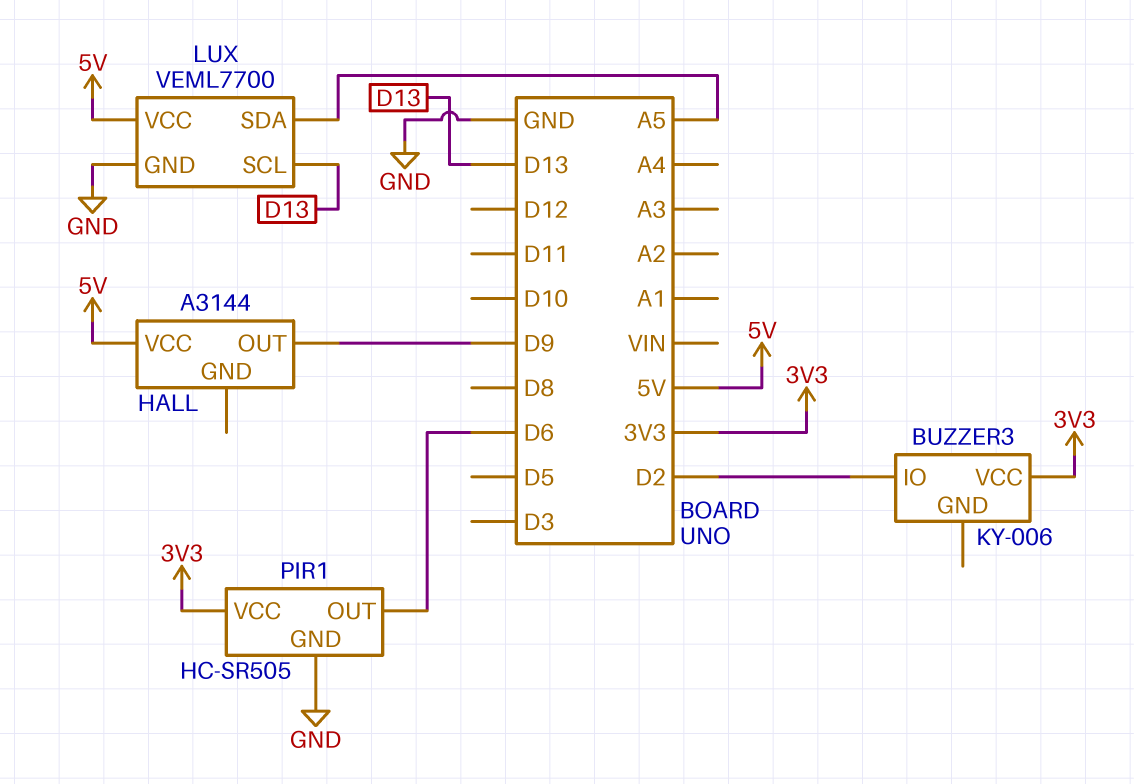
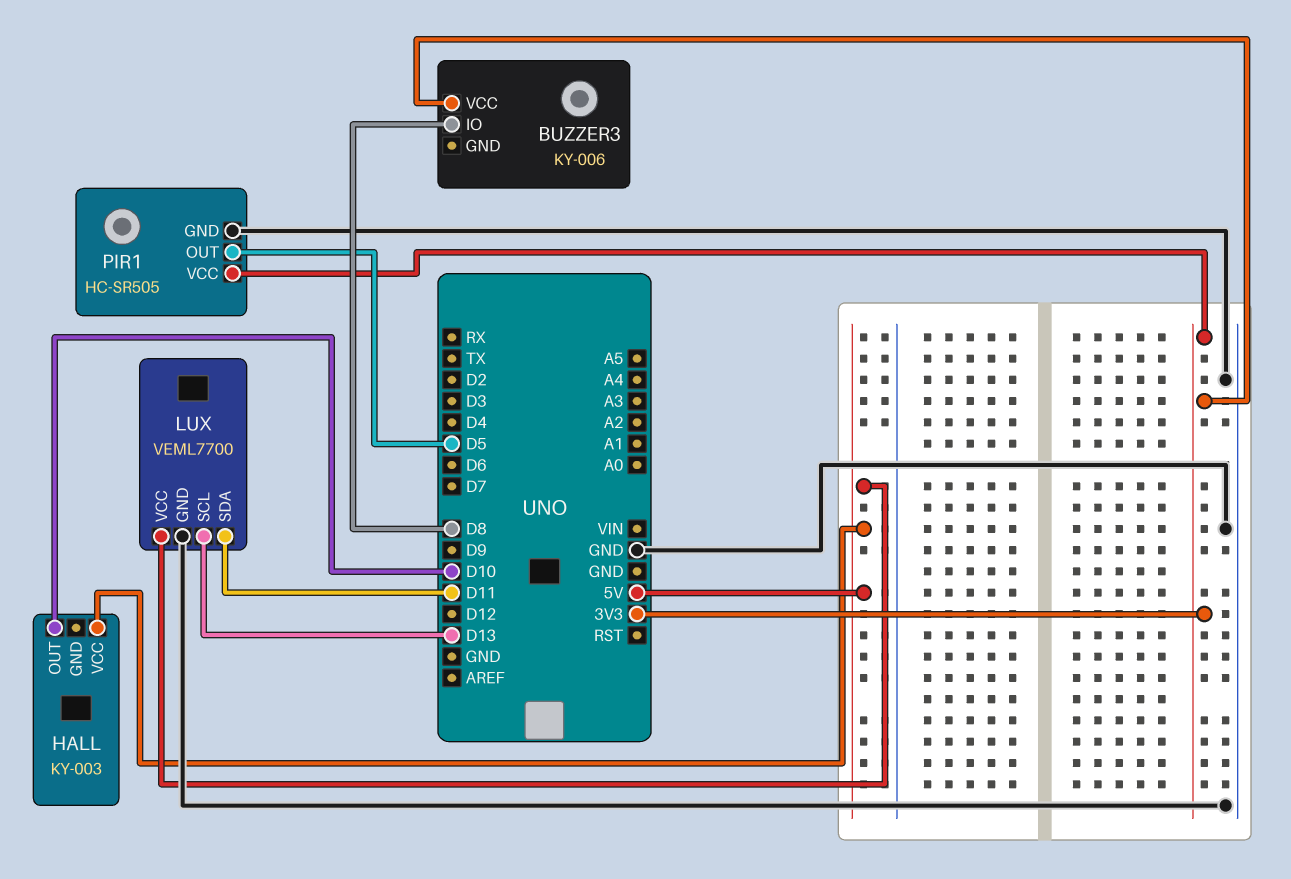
BUZZER3 pin IO: D2 -> D8
HALL: A3144 -> KY-003
HALL pin OUT: D9 -> D10
LUX pin SDA: A5 -> D11
PIR1 pin OUT: D6 -> D5

